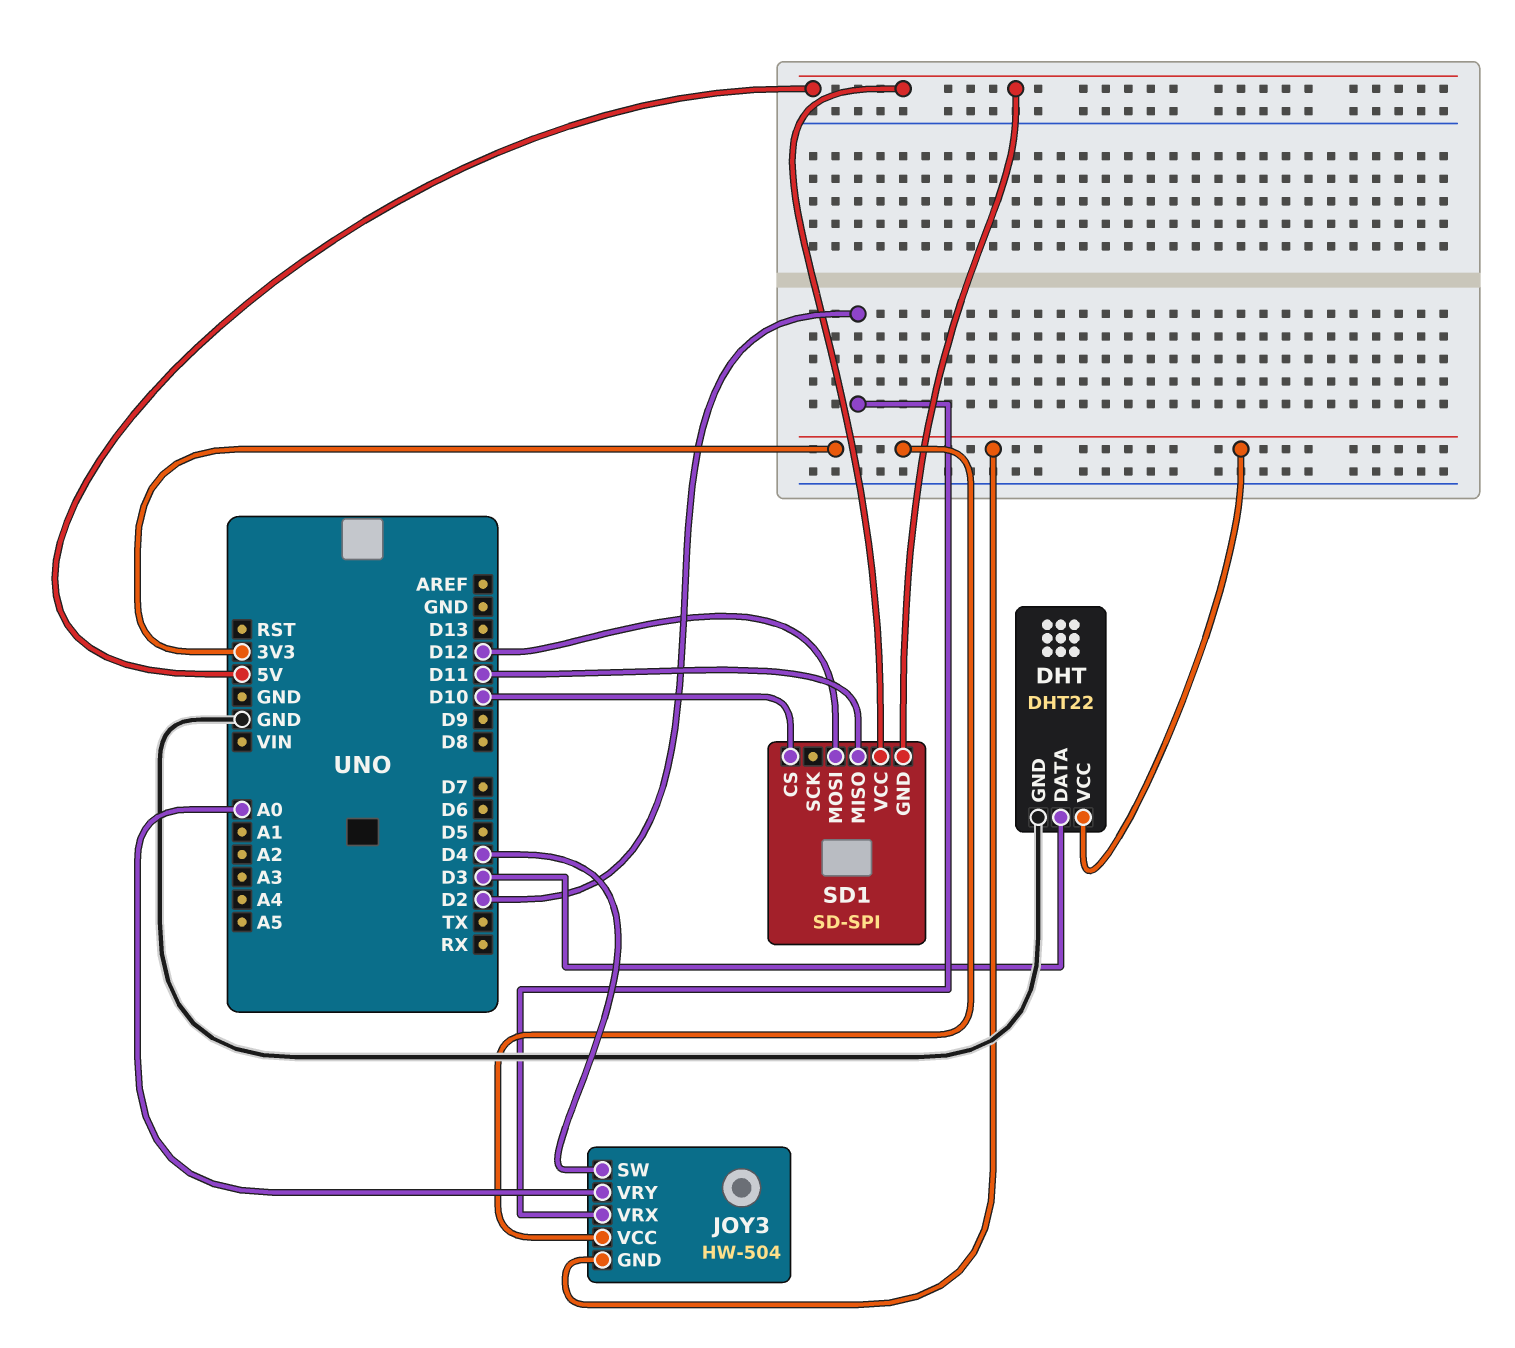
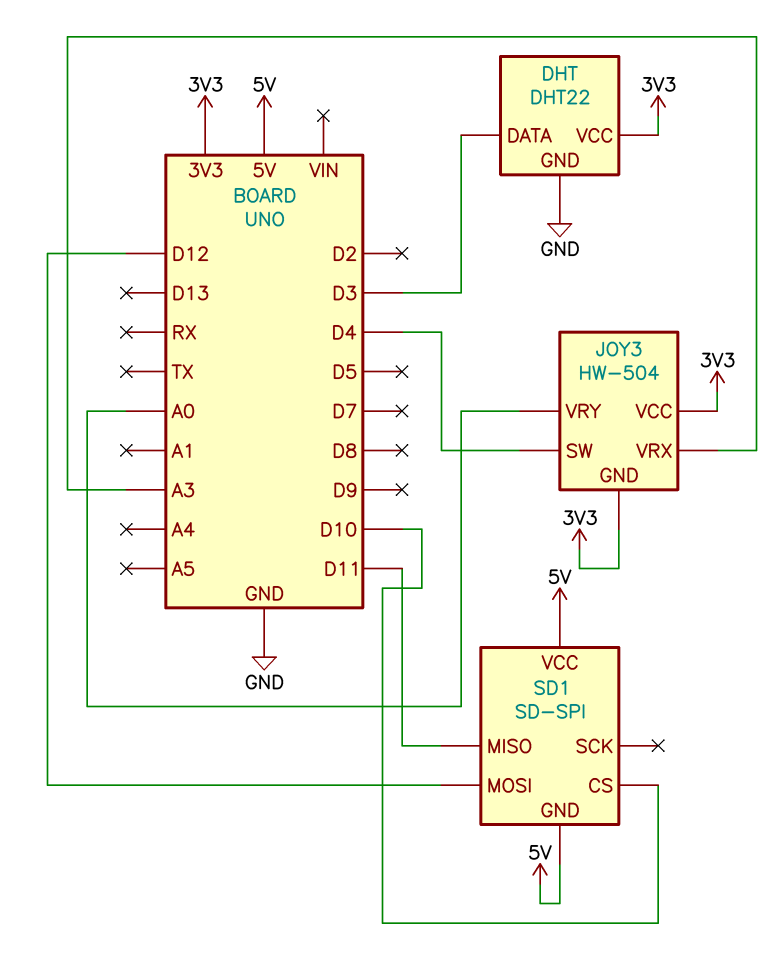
JOY3 pin VRX: D2 -> A3

